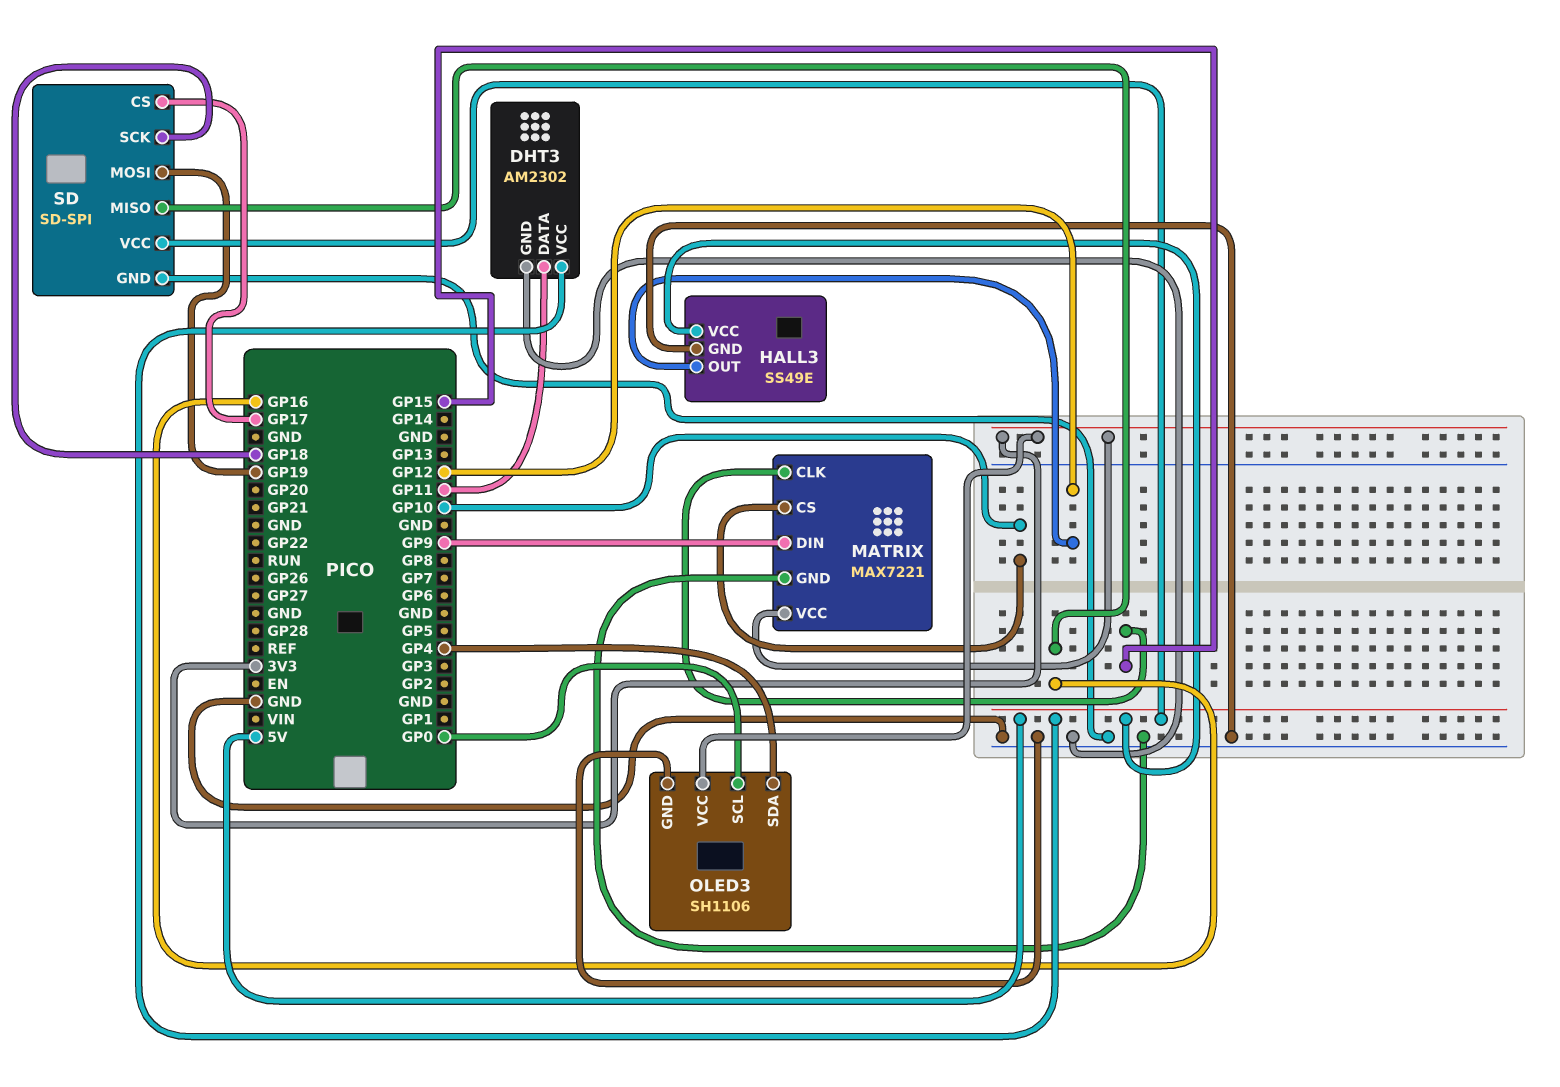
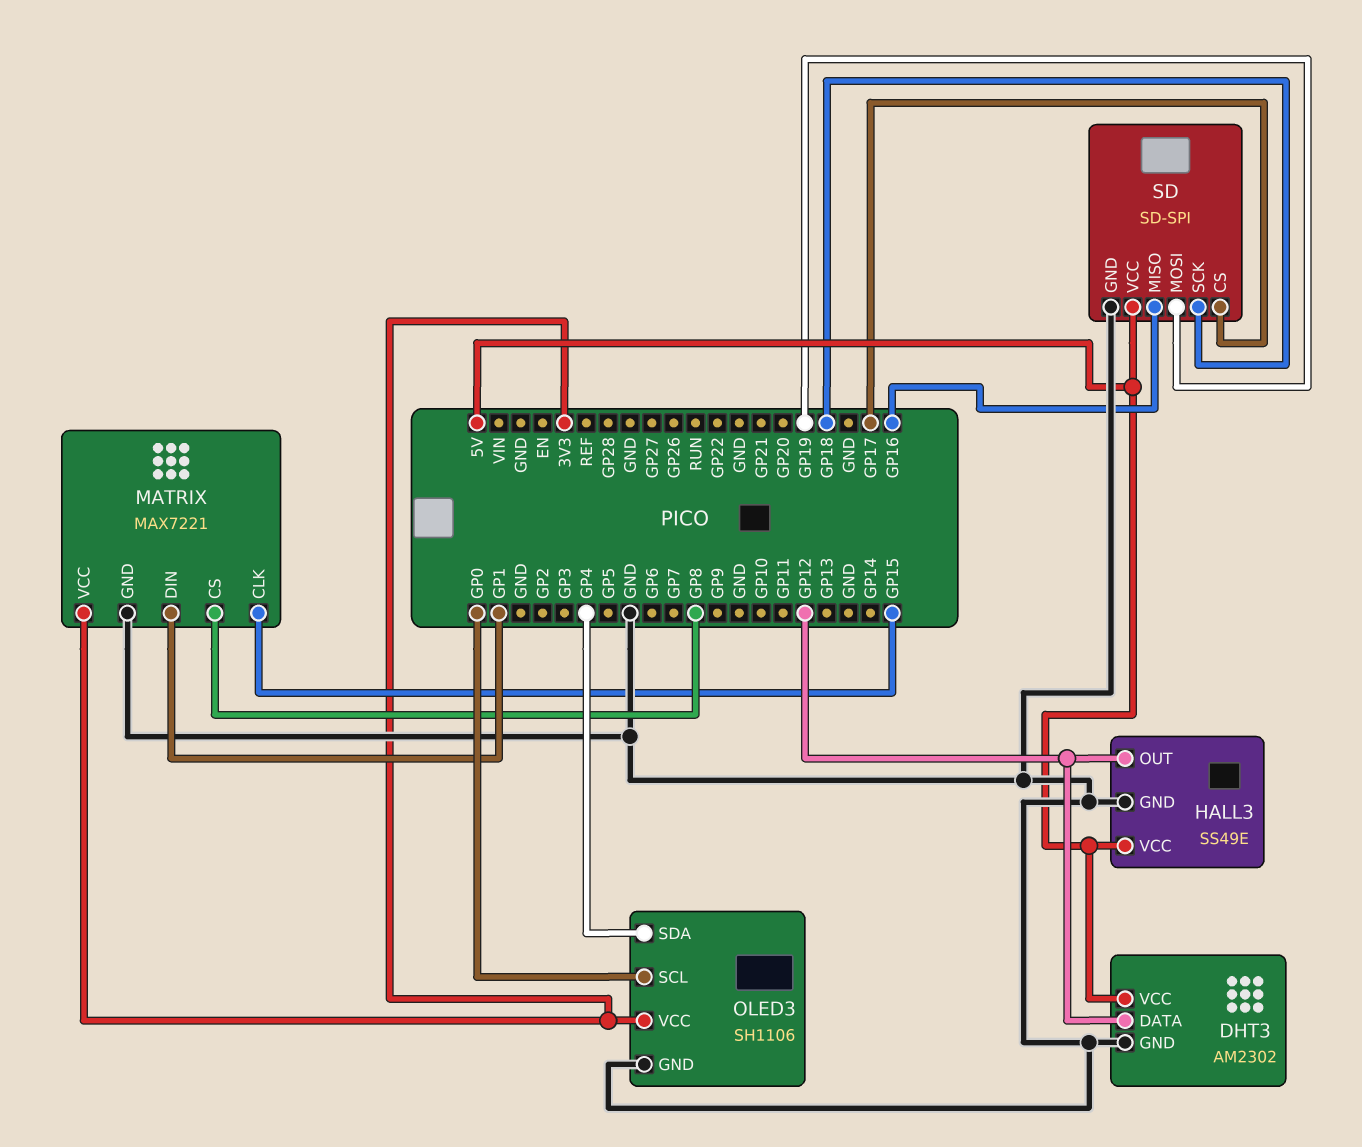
DHT3 pin DATA: GP11 -> GP12
MATRIX pin CS: GP10 -> GP8
MATRIX pin DIN: GP9 -> GP1

